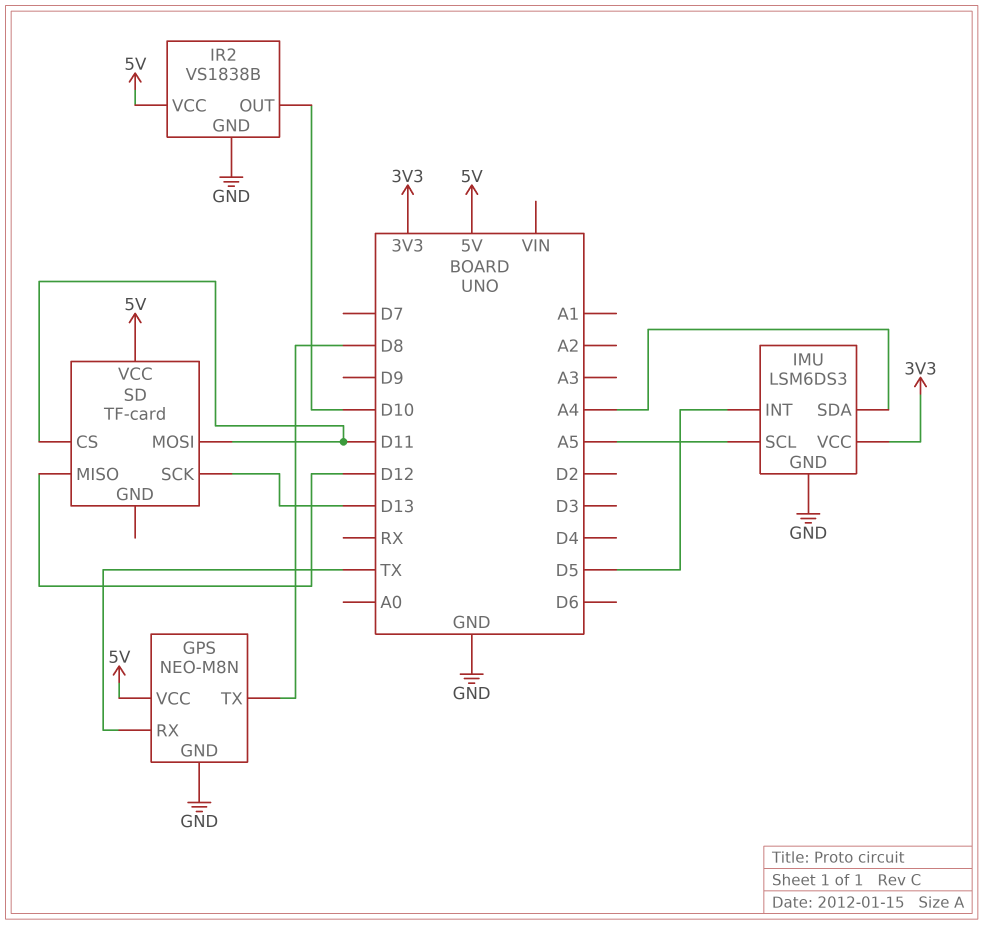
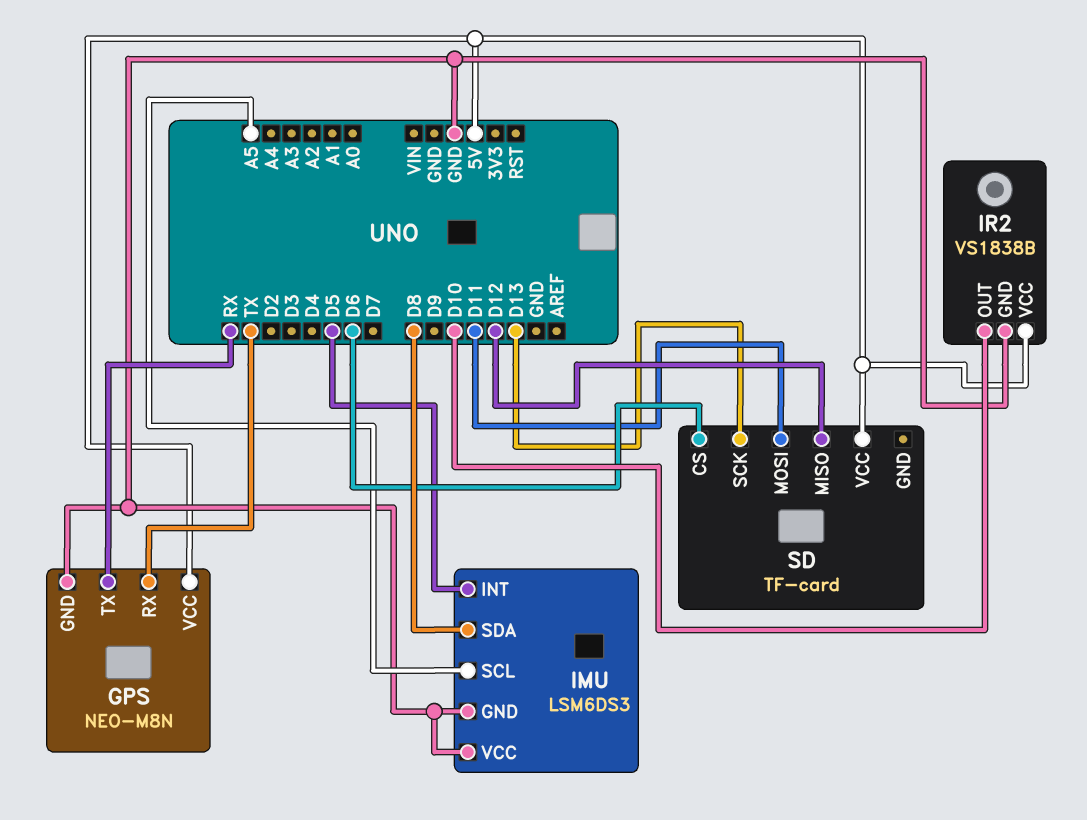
GPS pin TX: D8 -> RX
IMU pin SDA: A4 -> D8
IMU pin VCC: 3V3 -> GND
SD pin CS: D11 -> D6

